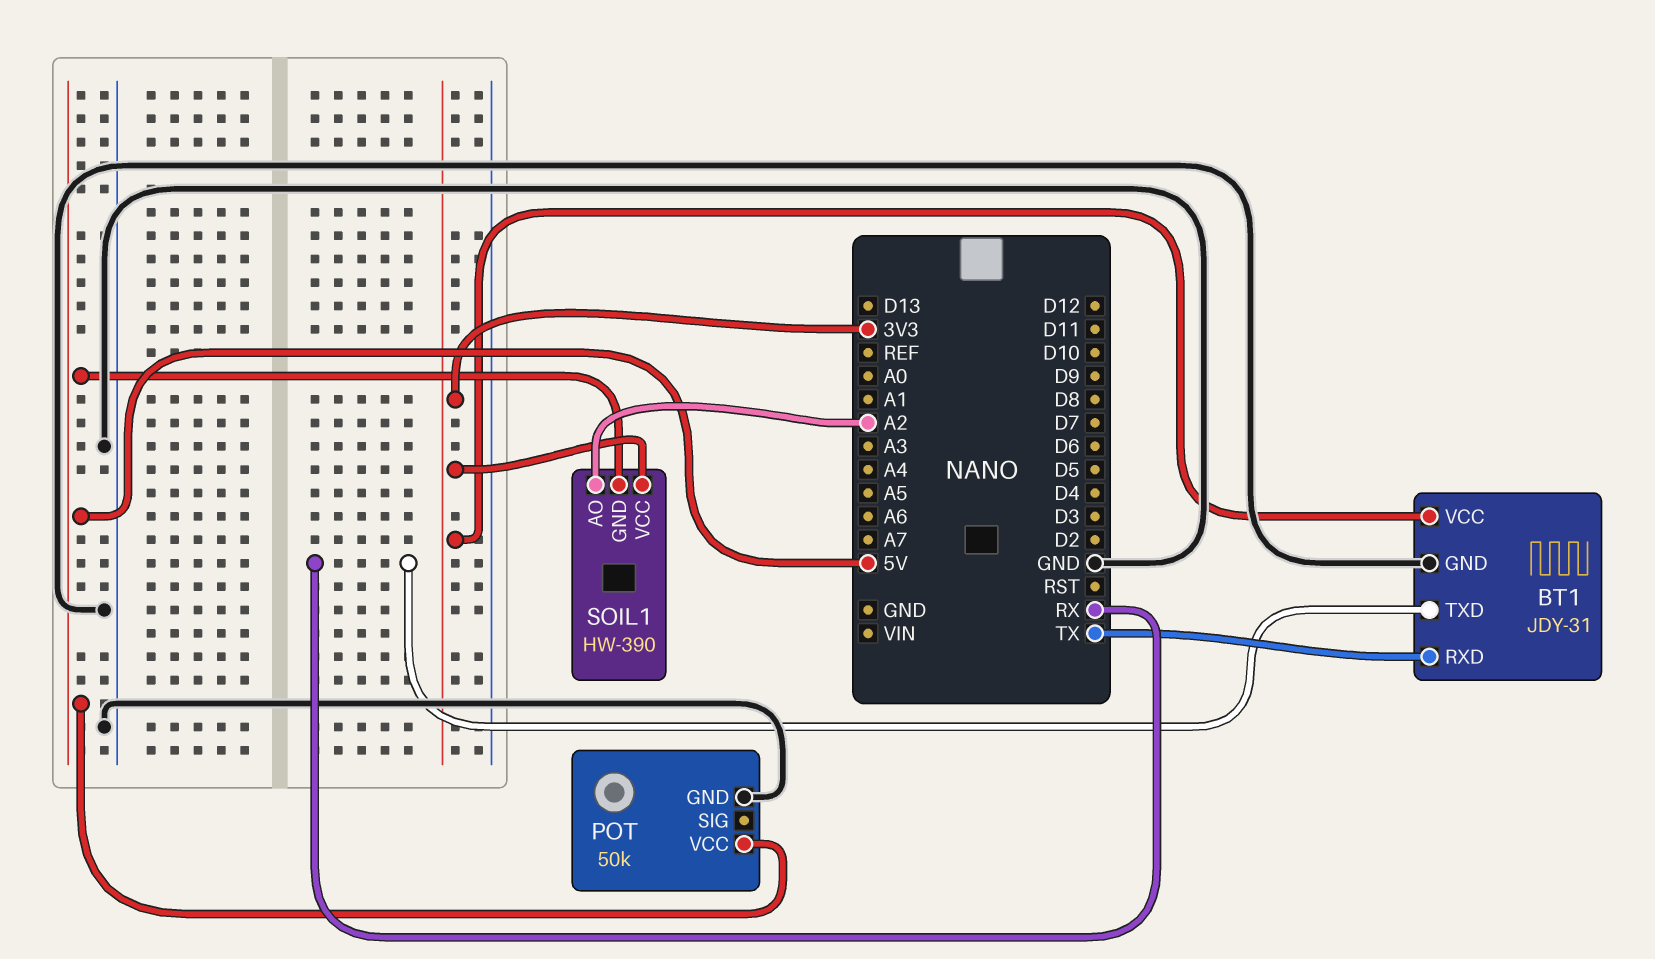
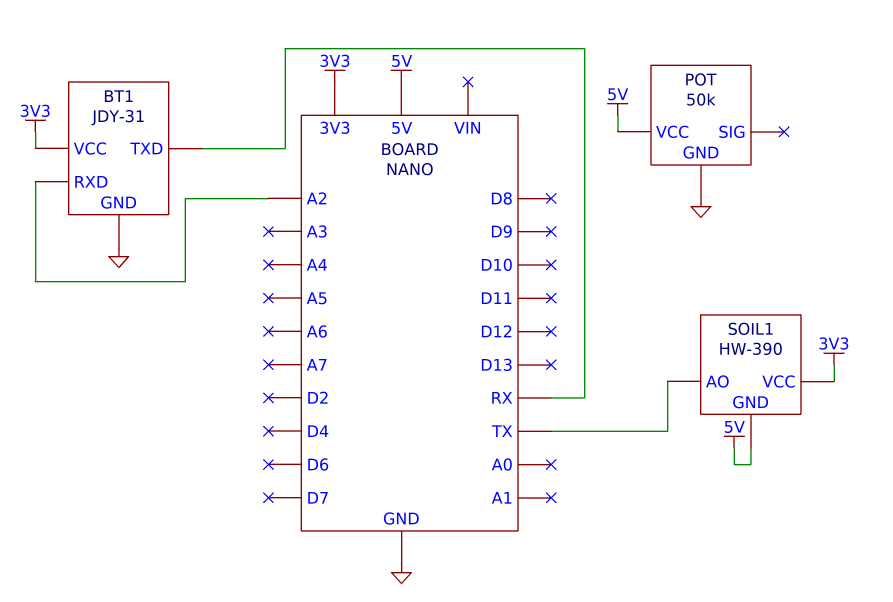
BT1 pin RXD: TX -> A2
SOIL1 pin AO: A2 -> TX

